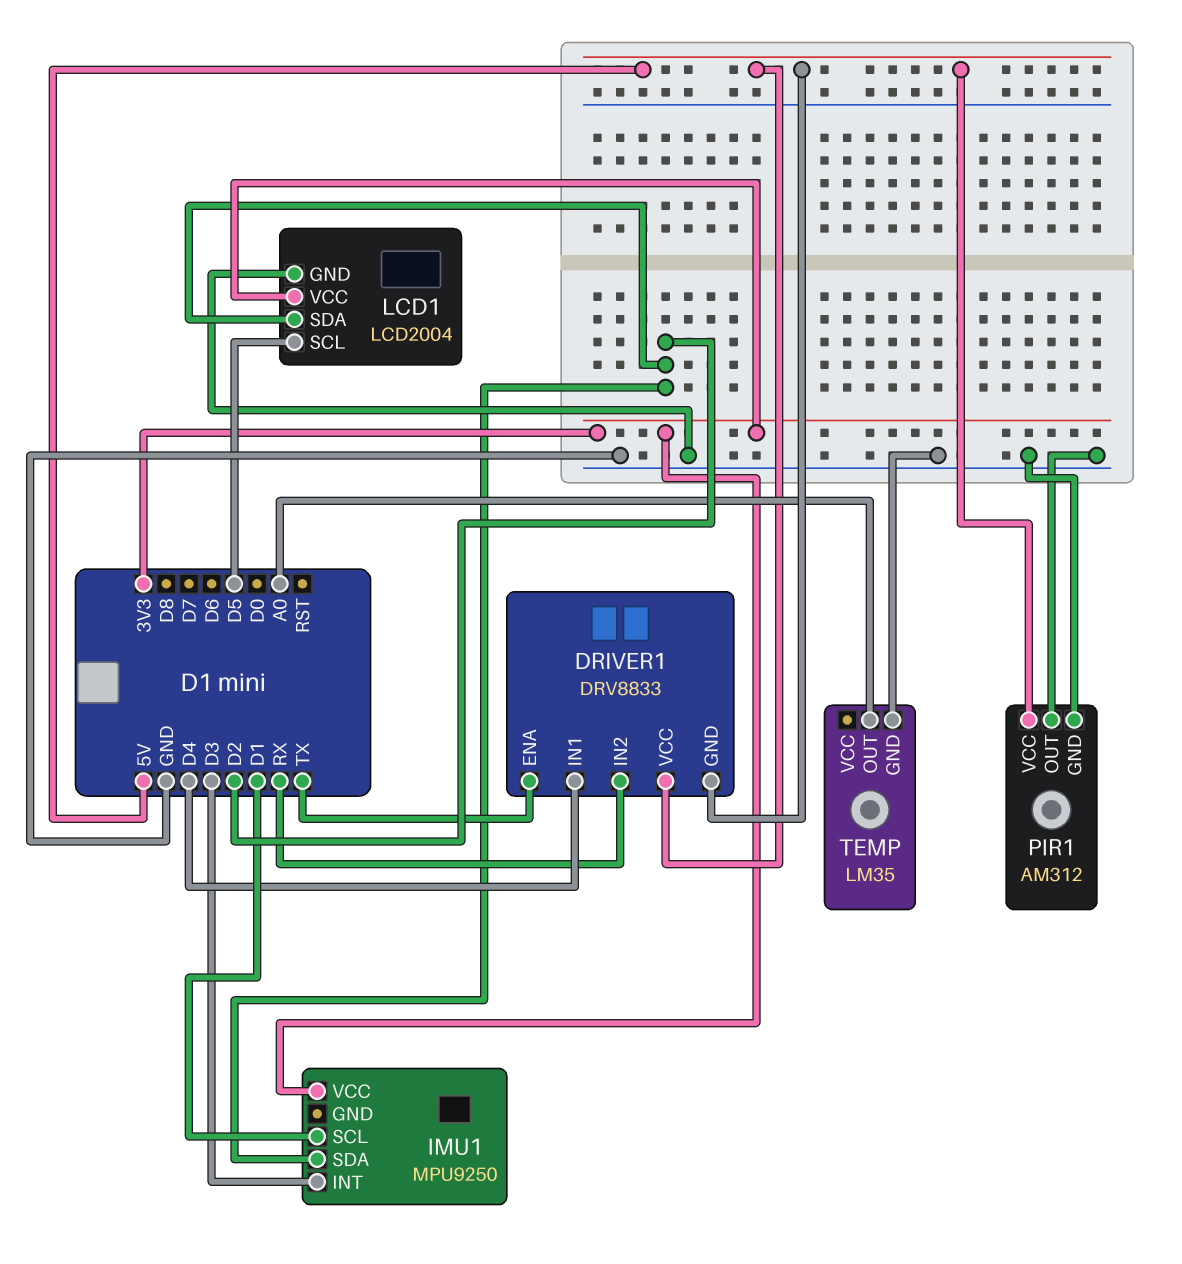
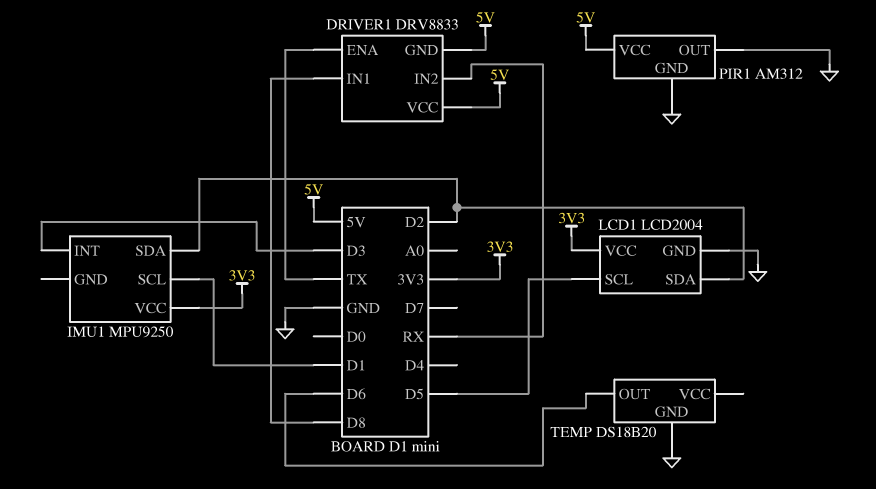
DRIVER1 pin IN1: D4 -> D8
TEMP: LM35 -> DS18B20
TEMP pin OUT: A0 -> D6

